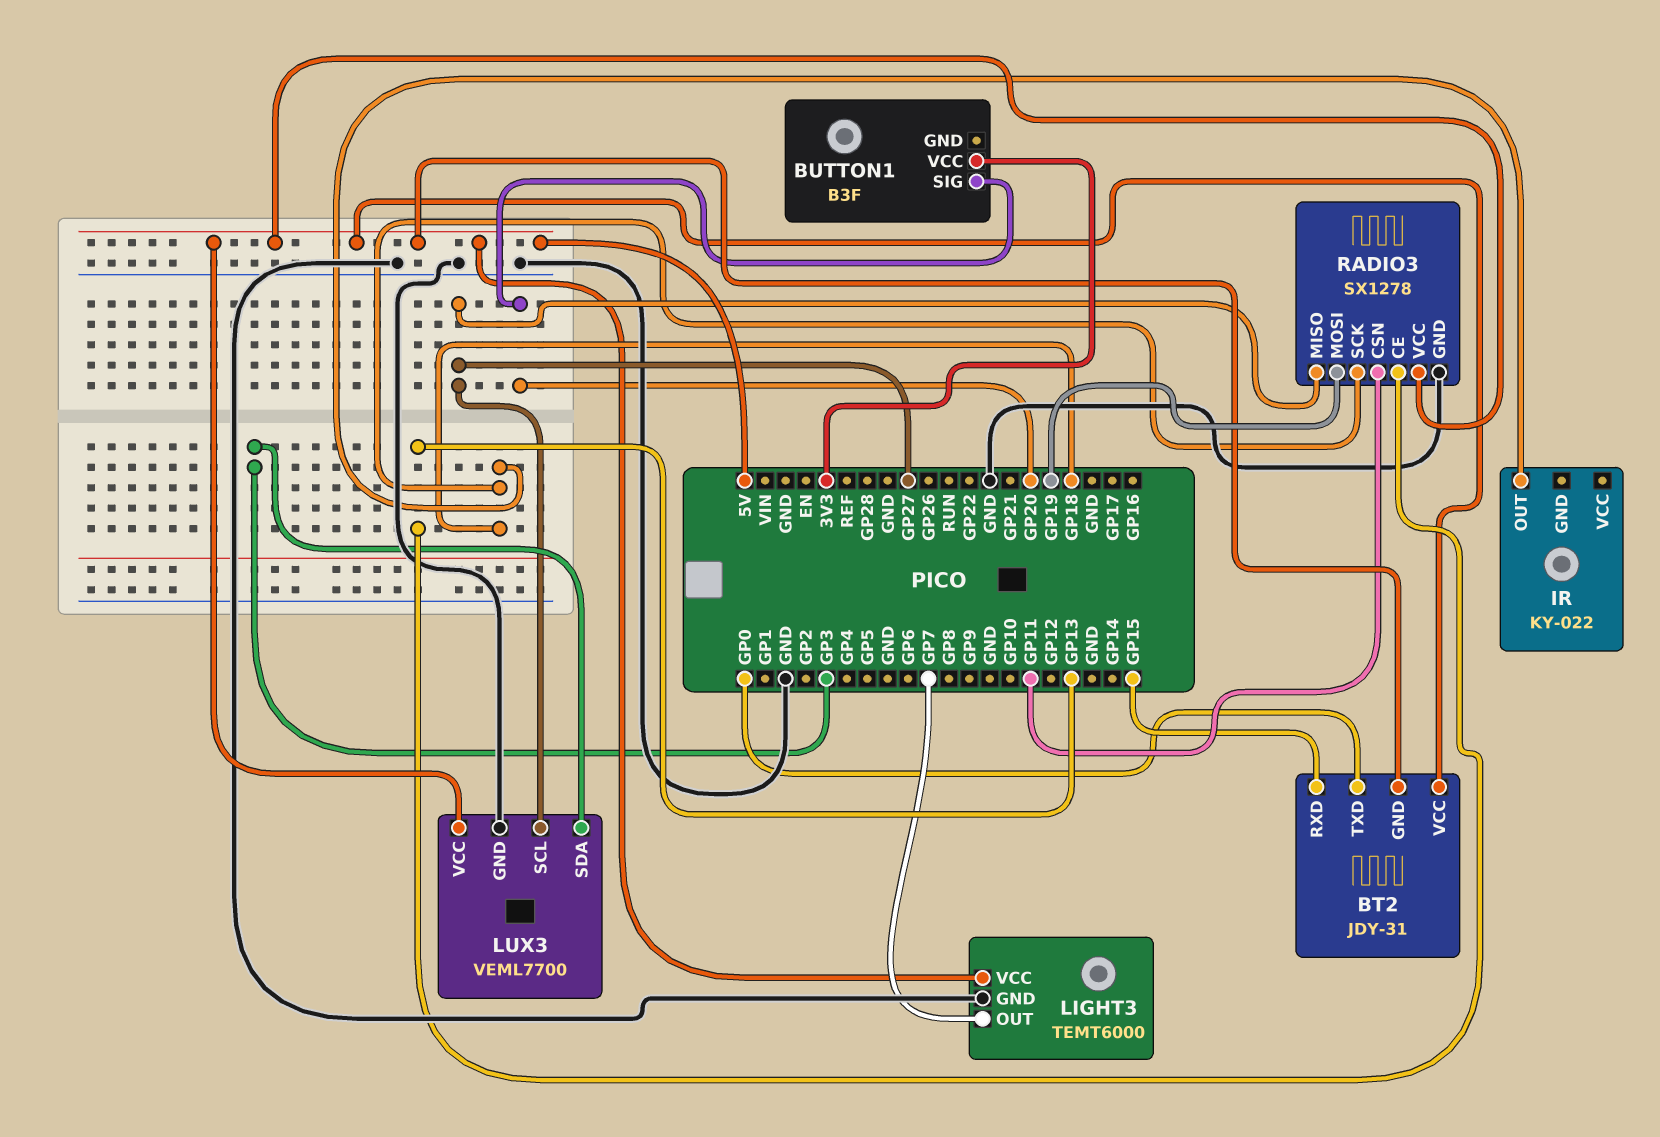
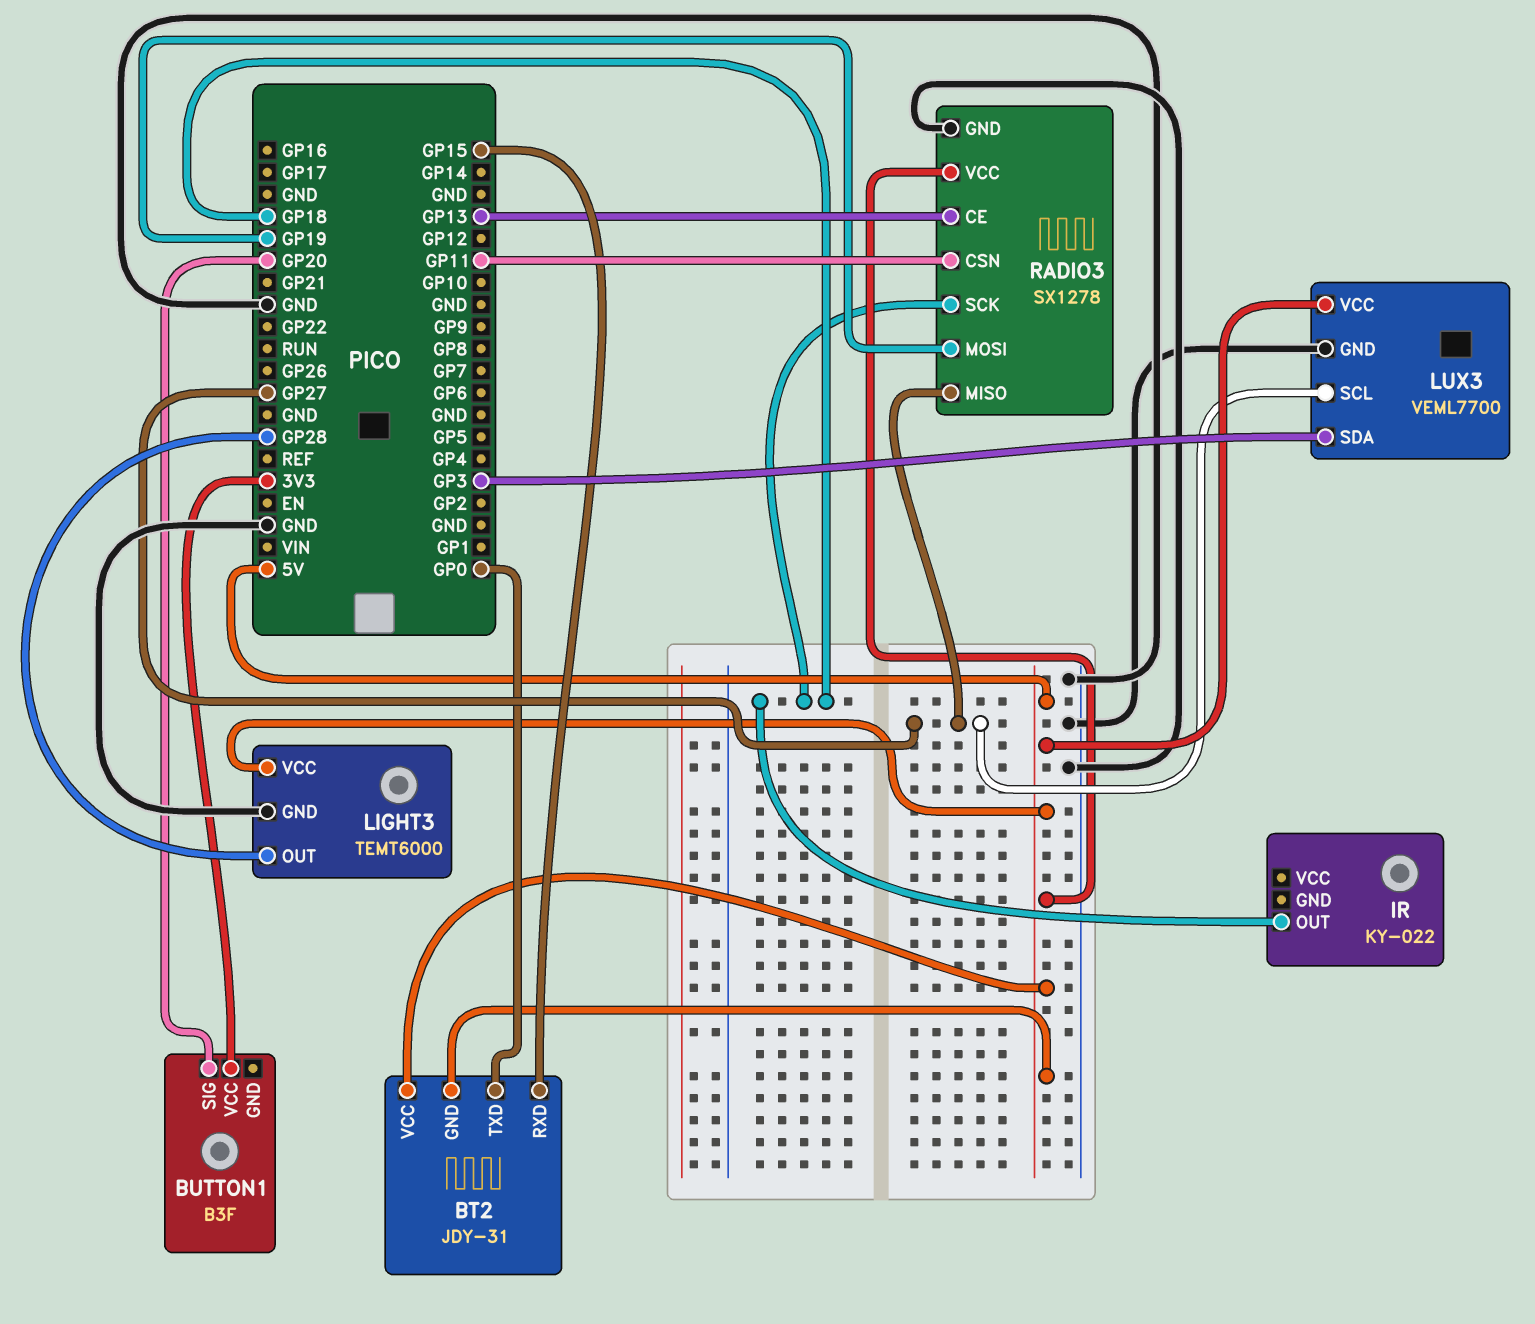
LIGHT3 pin OUT: GP7 -> GP28

